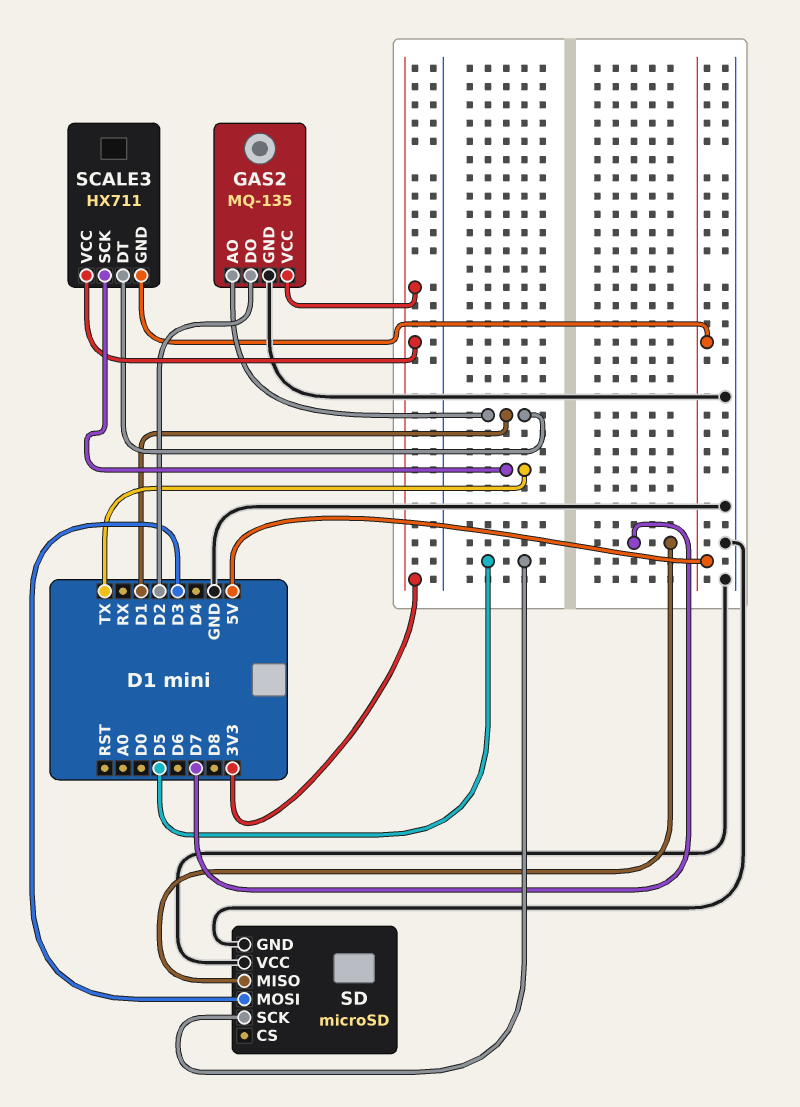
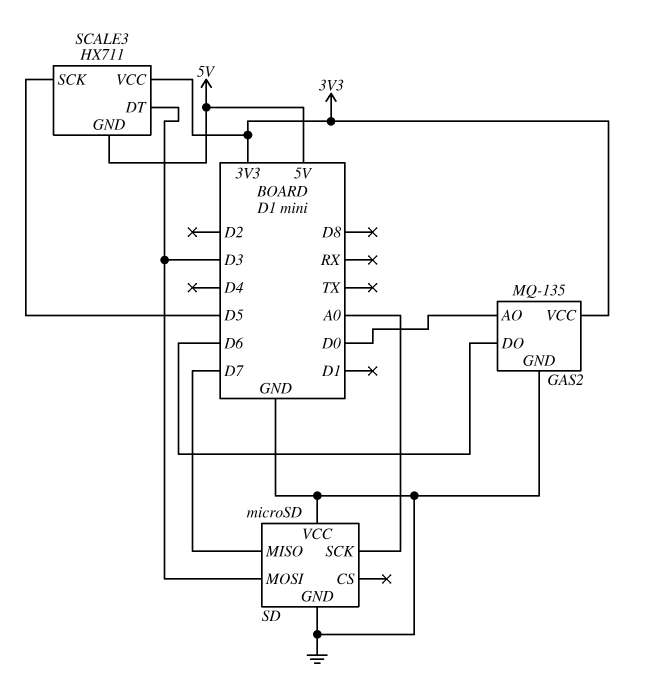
GAS2 pin AO: D1 -> D0
GAS2 pin DO: D2 -> D6
SCALE3 pin DT: D1 -> D3
SCALE3 pin SCK: TX -> D5
SD pin SCK: D5 -> A0

